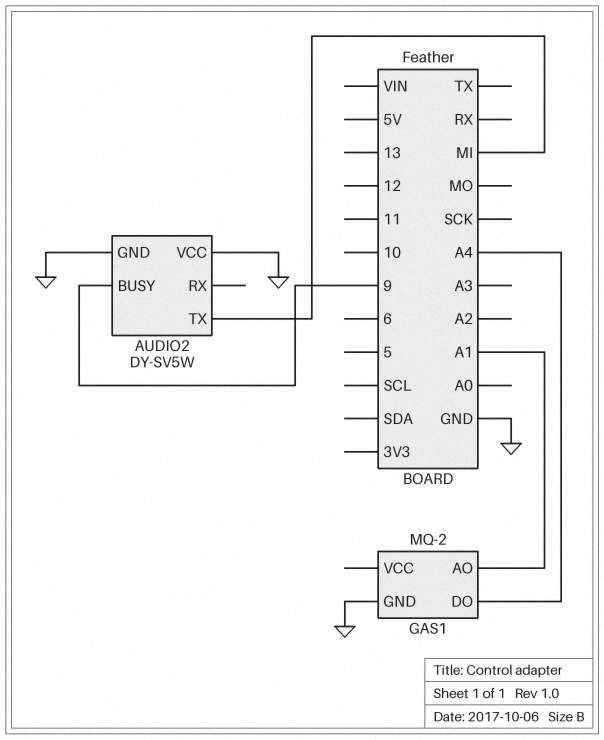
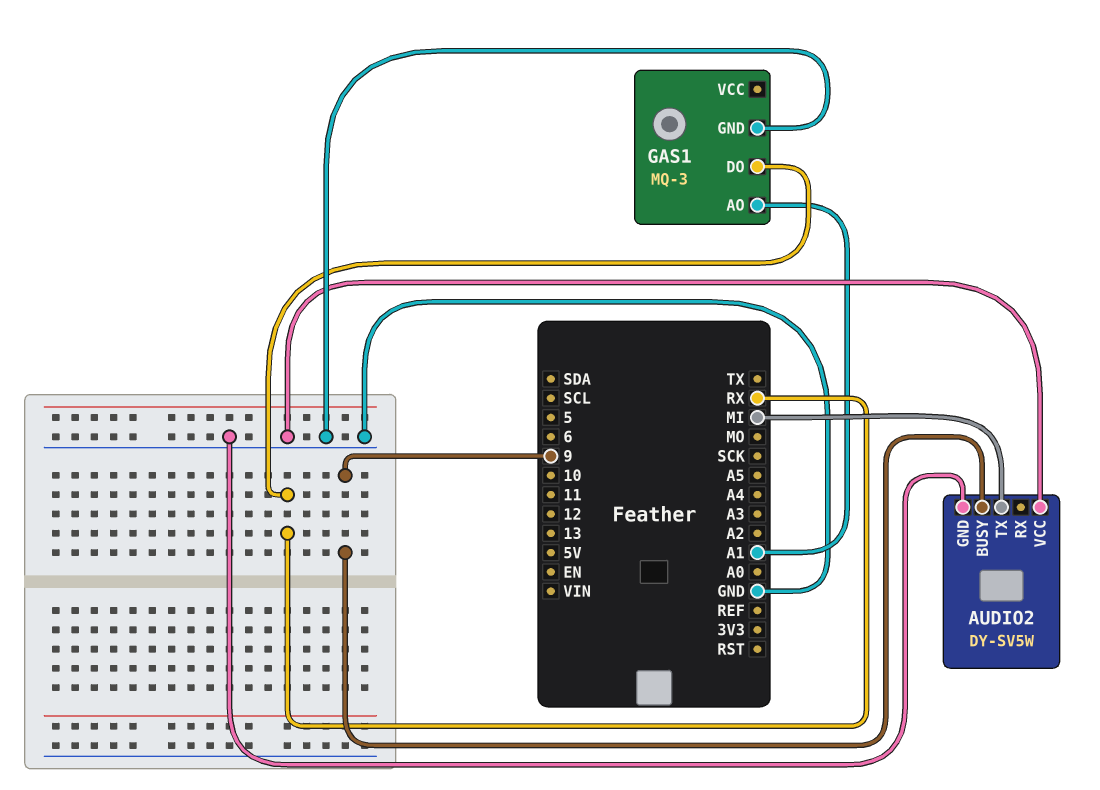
GAS1: MQ-2 -> MQ-3
GAS1 pin DO: A4 -> RX

